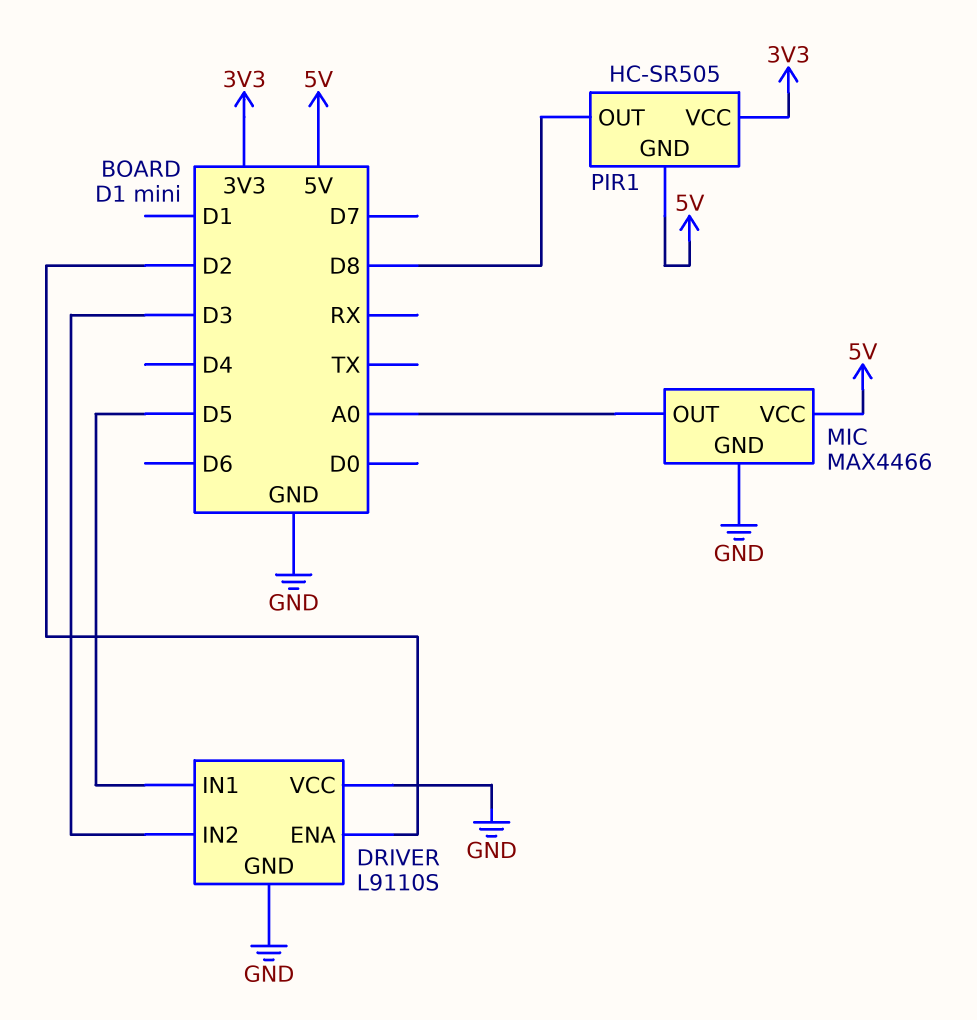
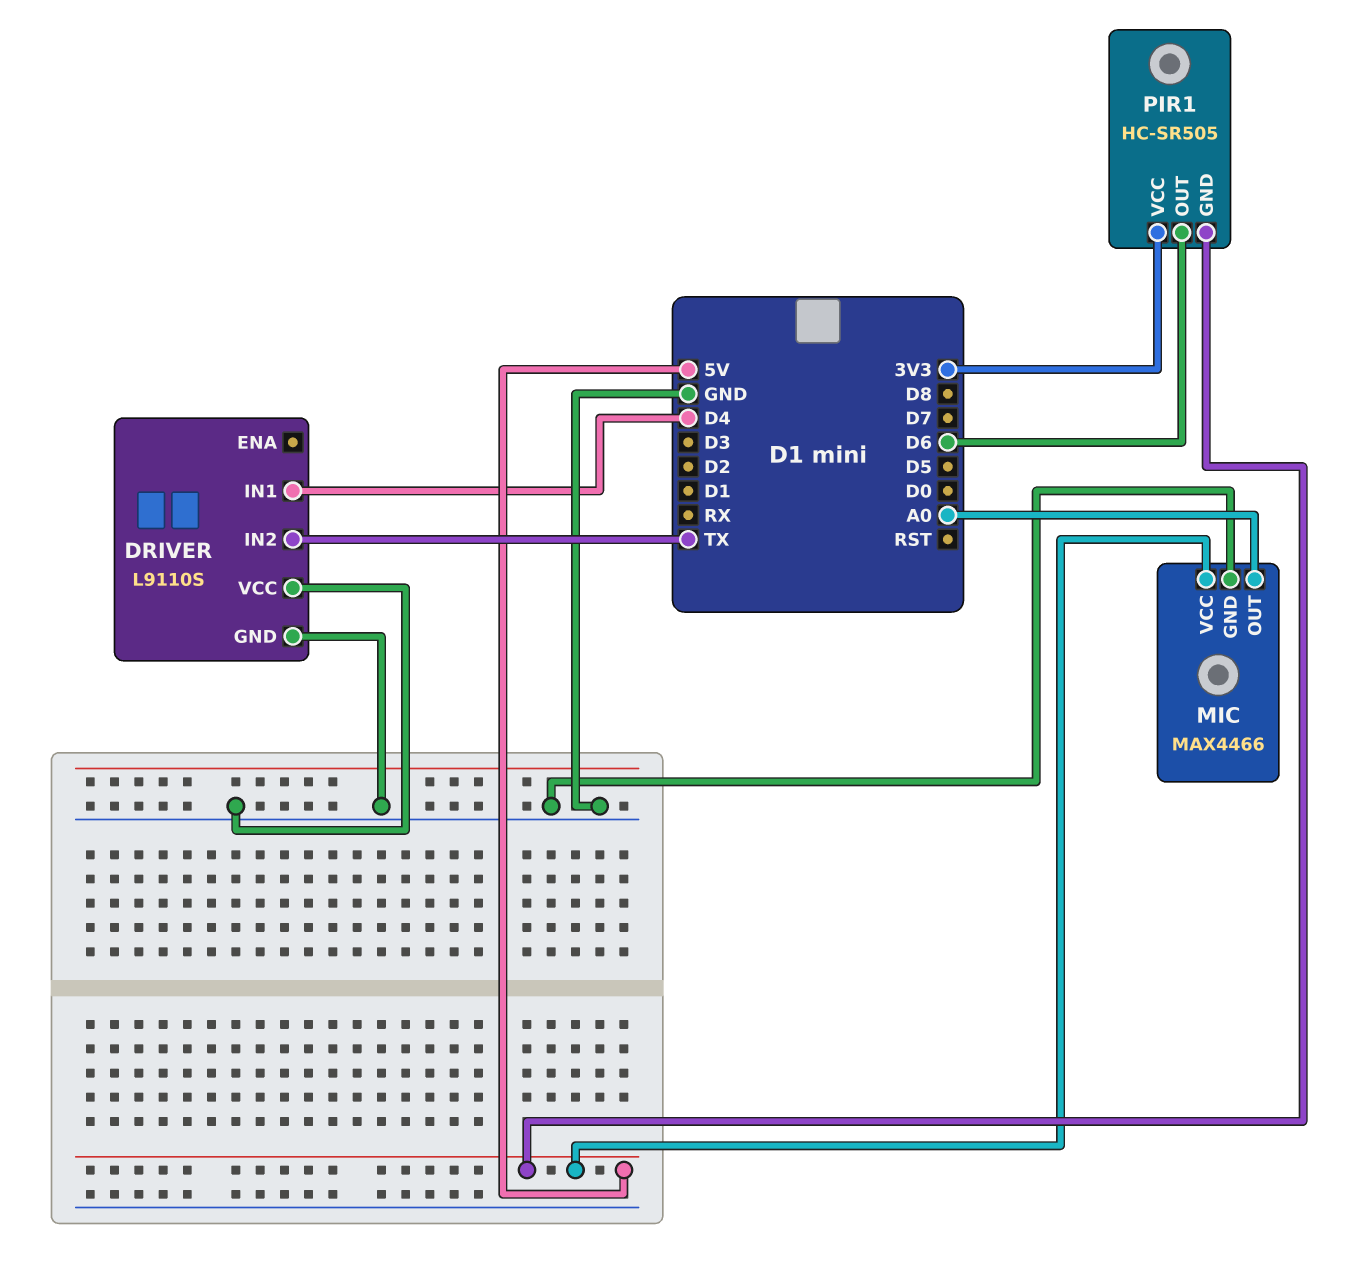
DRIVER pin ENA: D2 -> none
DRIVER pin IN1: D5 -> D4
DRIVER pin IN2: D3 -> TX
PIR1 pin OUT: D8 -> D6

